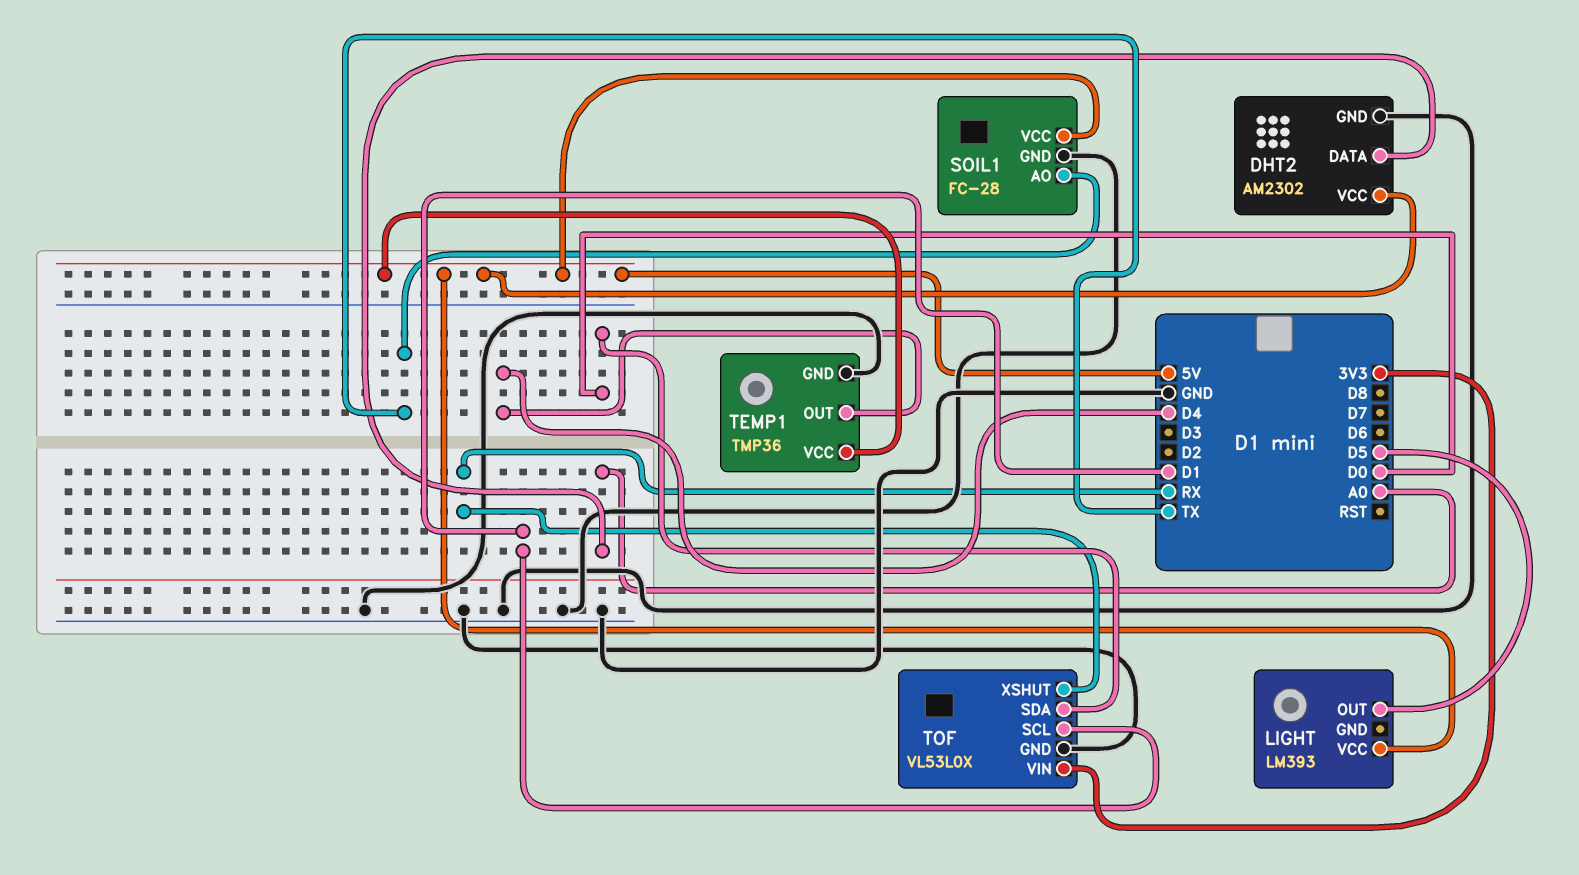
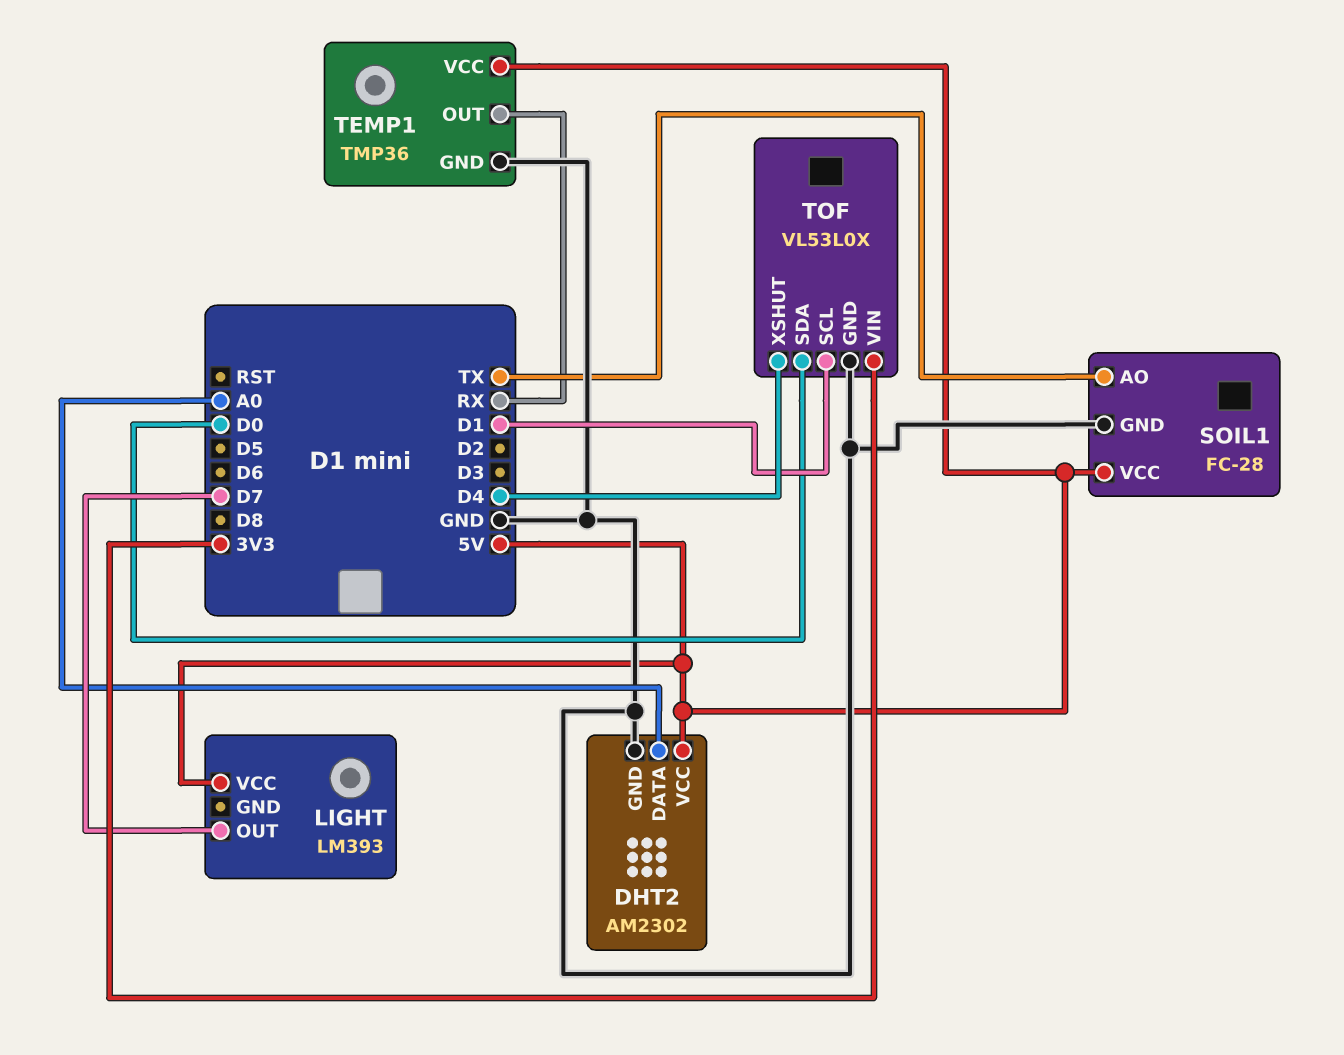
LIGHT pin OUT: D5 -> D7
TEMP1 pin OUT: D4 -> RX
TOF pin XSHUT: RX -> D4

